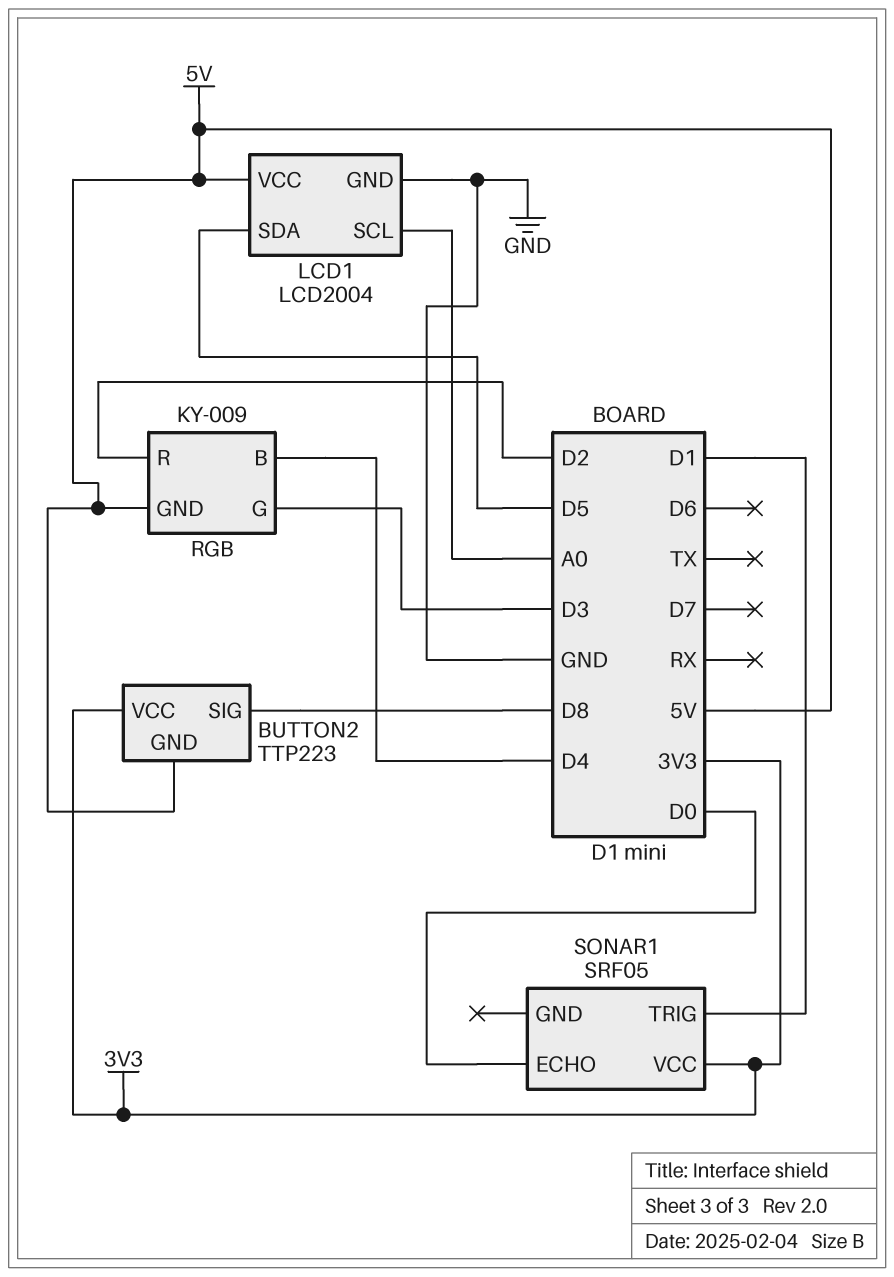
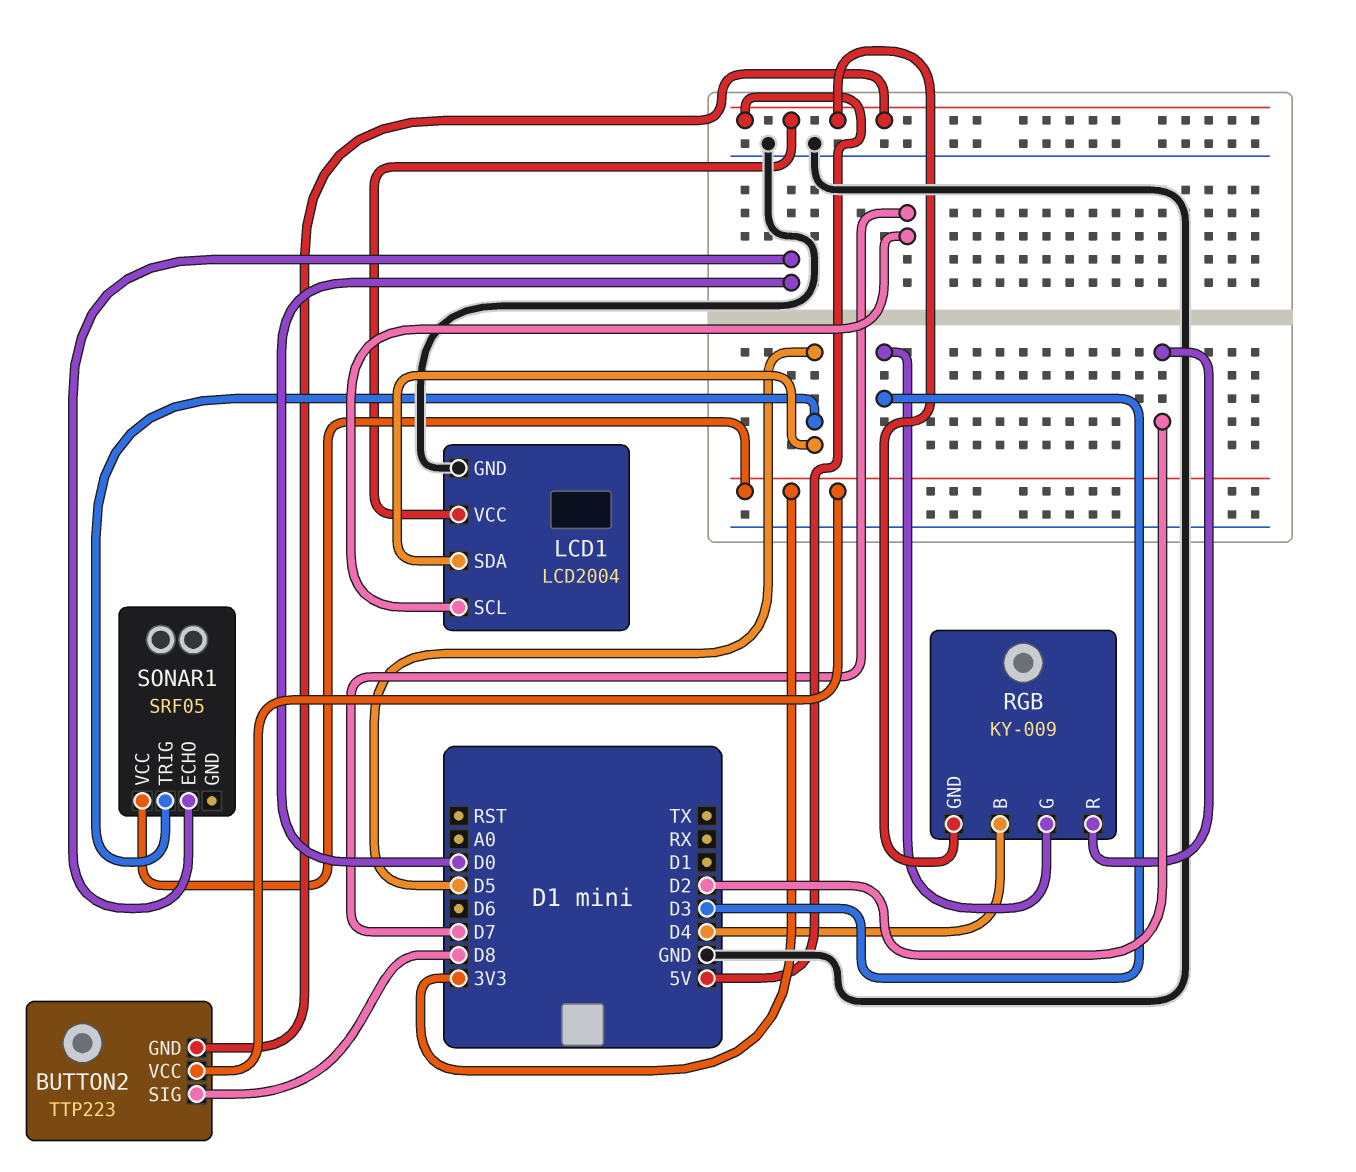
LCD1 pin SCL: A0 -> D7
SONAR1 pin TRIG: D1 -> D5

